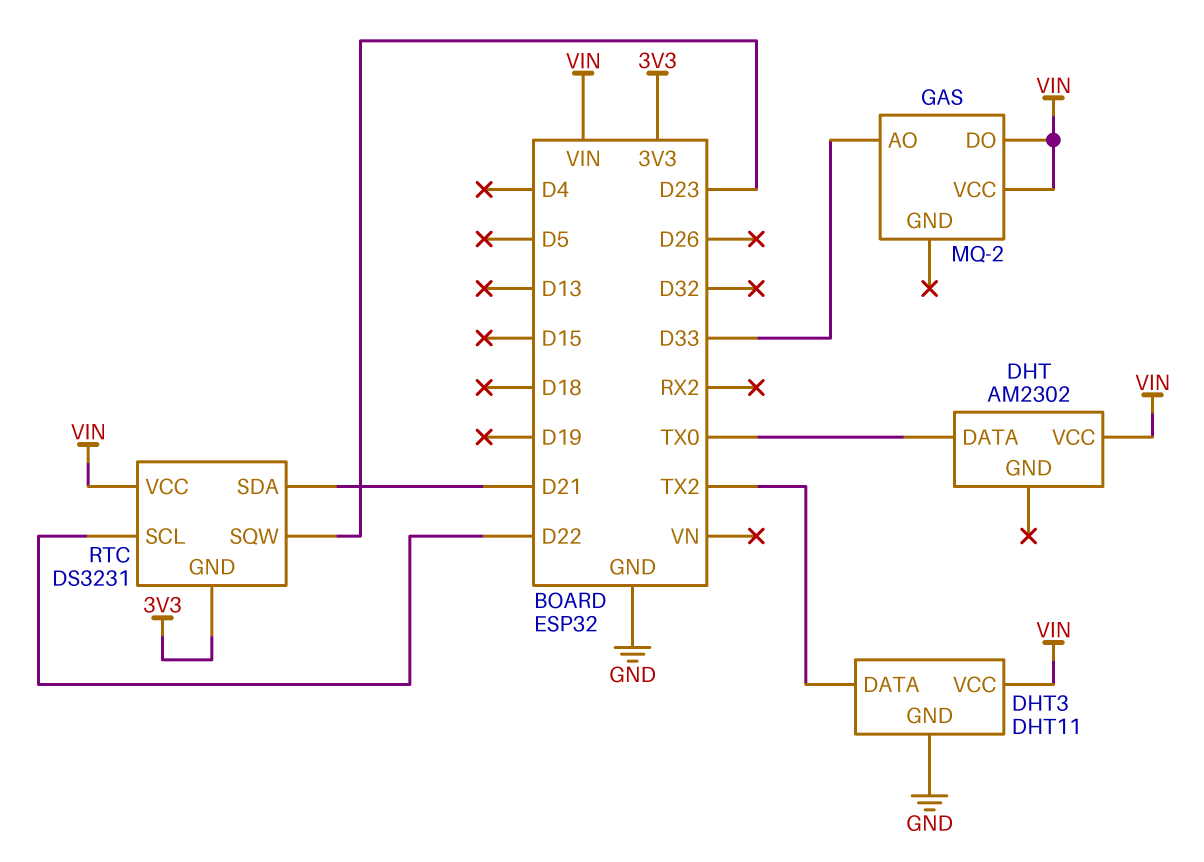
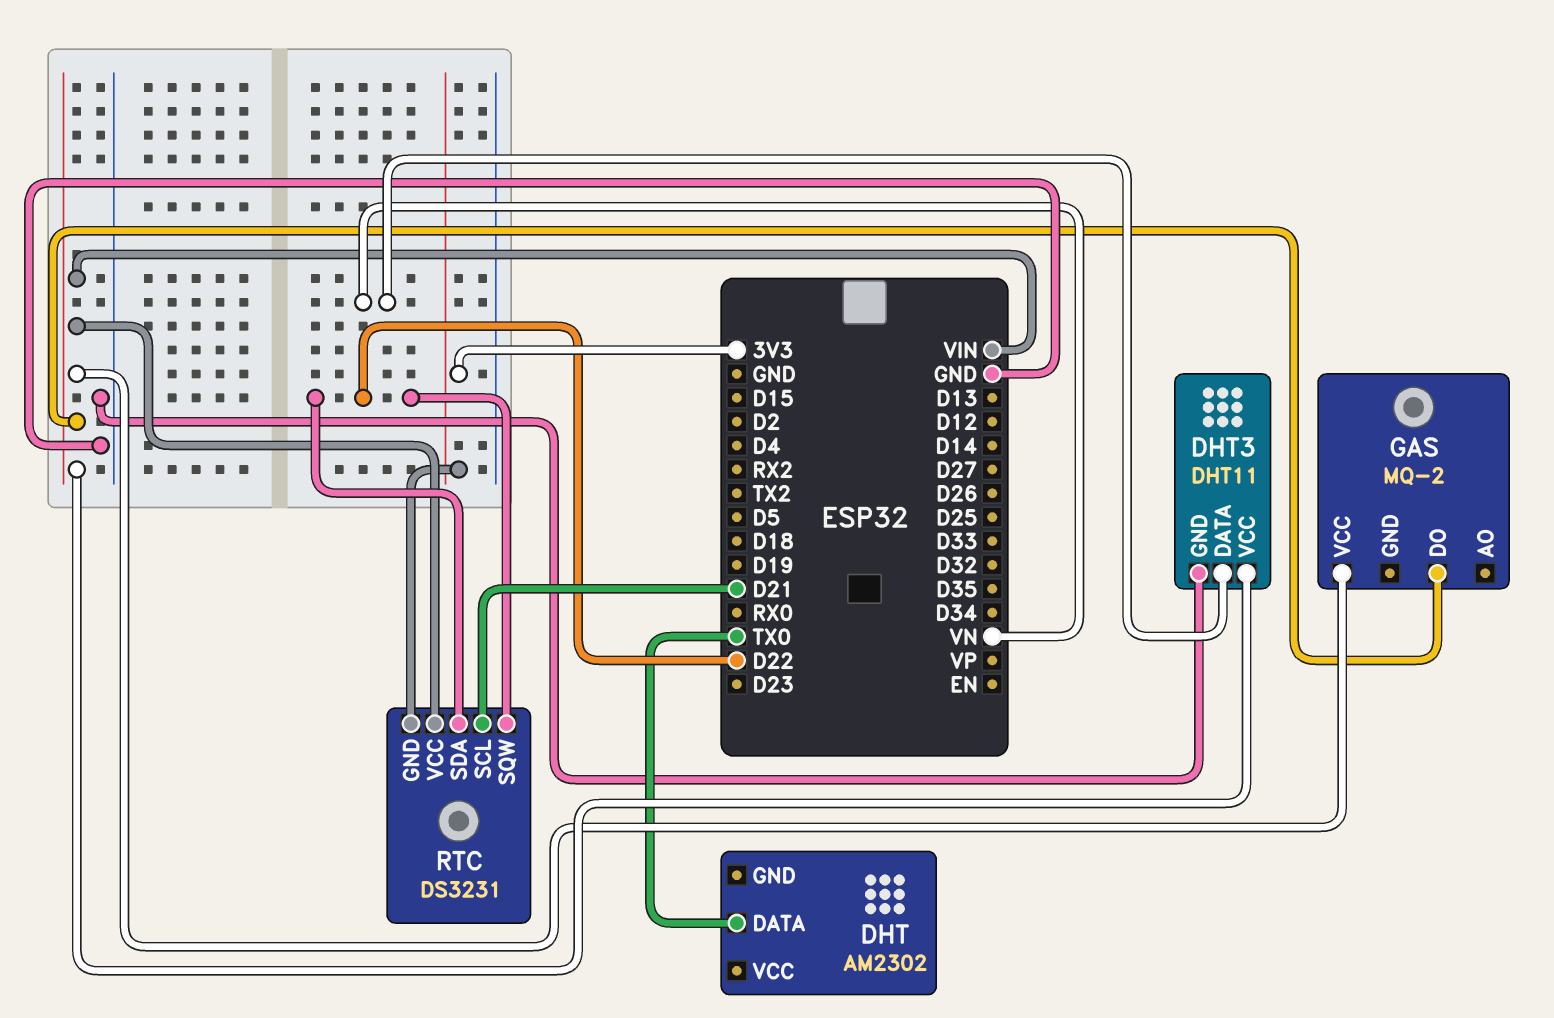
DHT pin VCC: VIN -> none
DHT3 pin DATA: TX2 -> VN
GAS pin AO: D33 -> none
RTC pin SCL: D22 -> D21
RTC pin SDA: D21 -> D22
RTC pin SQW: D23 -> D22

